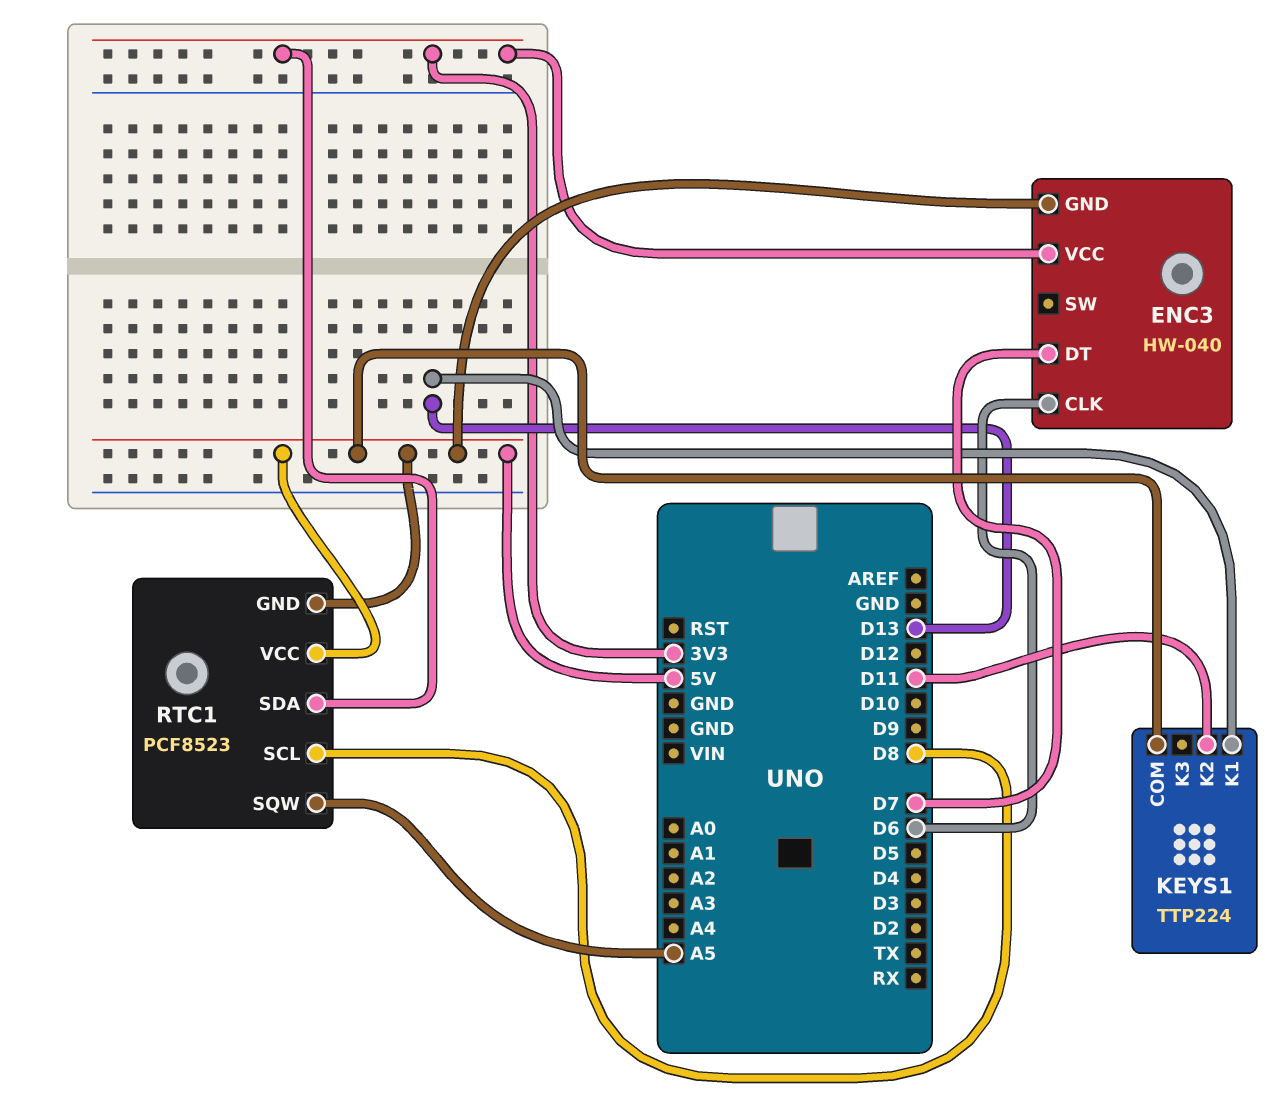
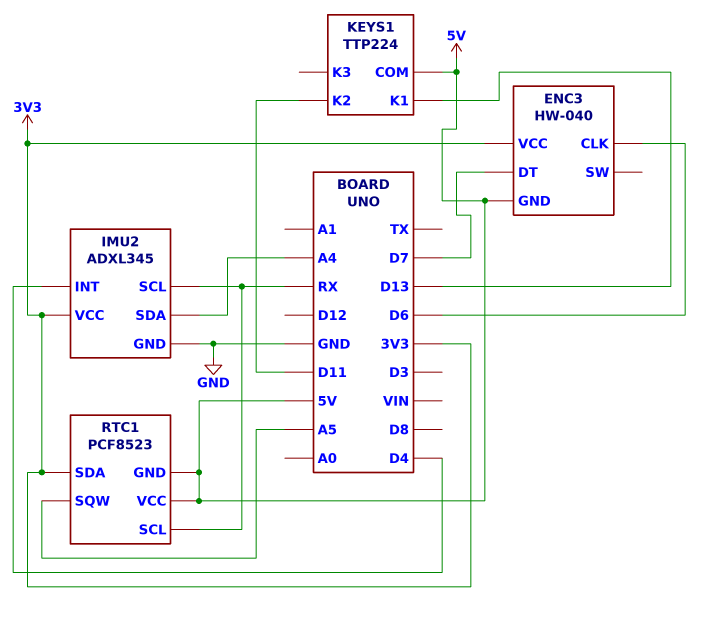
IMU2: none -> ADXL345
IMU2 pin GND: none -> GND
IMU2 pin INT: none -> D4
IMU2 pin SCL: none -> RX
IMU2 pin SDA: none -> A4
IMU2 pin VCC: none -> 3V3
RTC1 pin SCL: D8 -> RX

